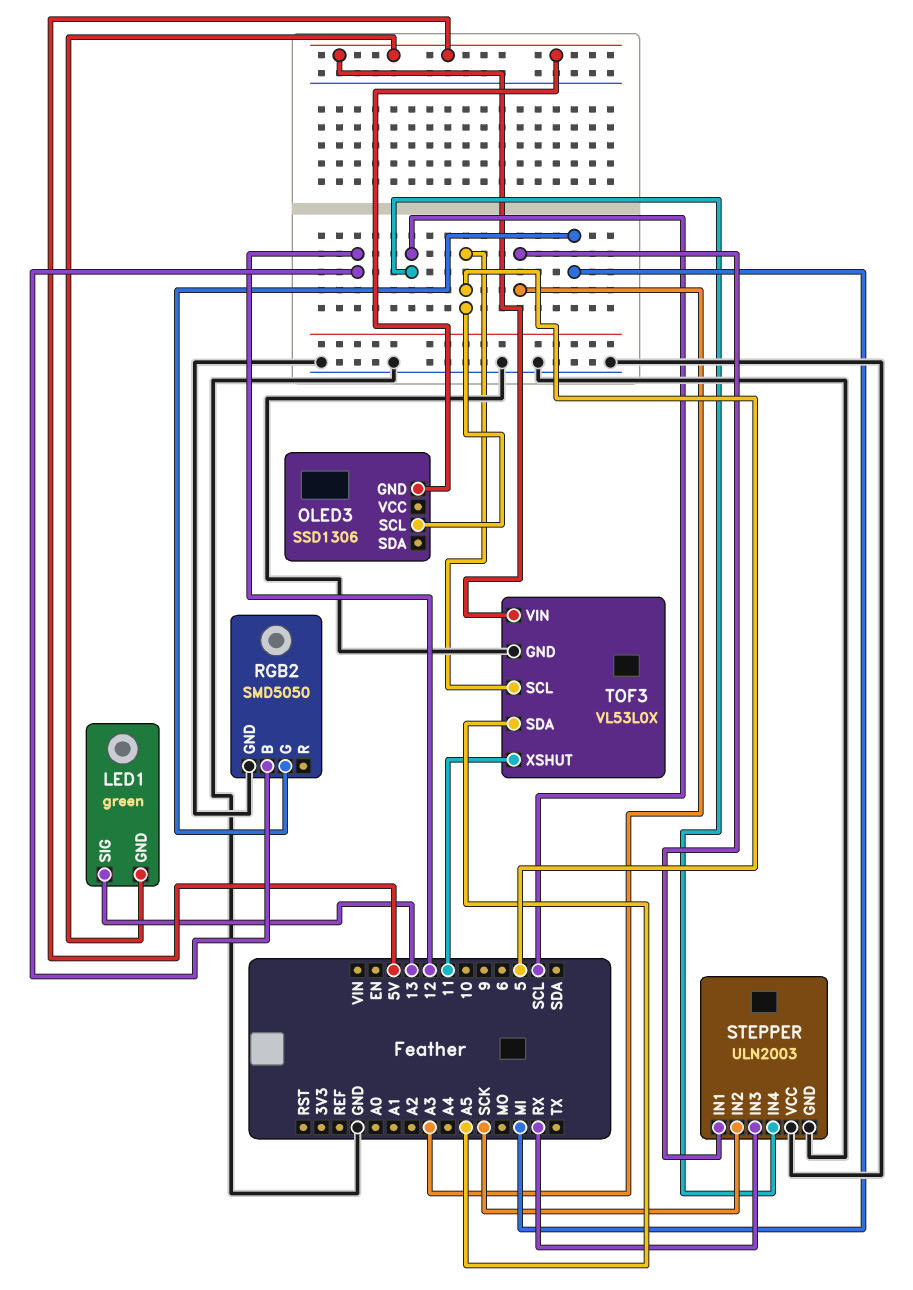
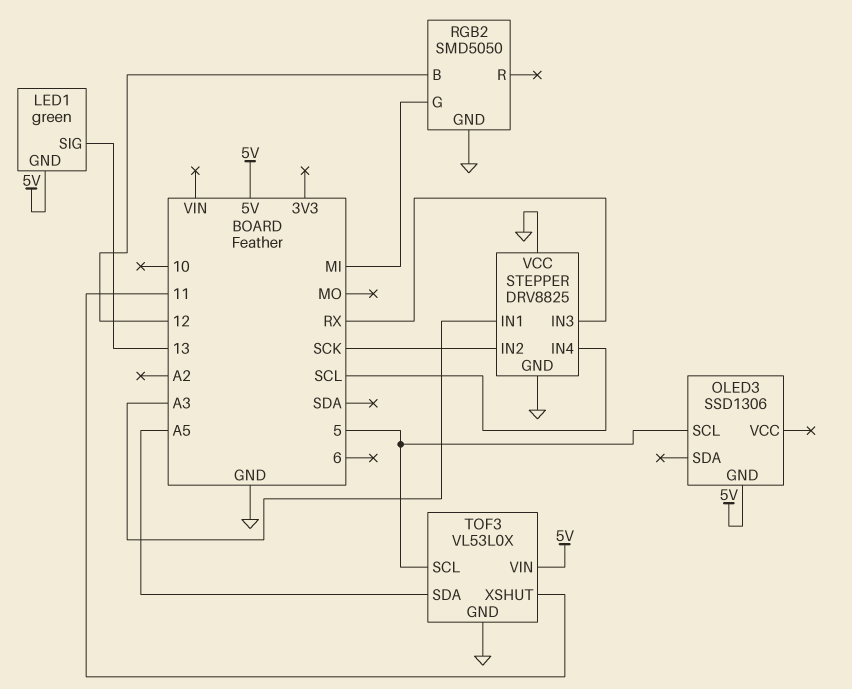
STEPPER: ULN2003 -> DRV8825

